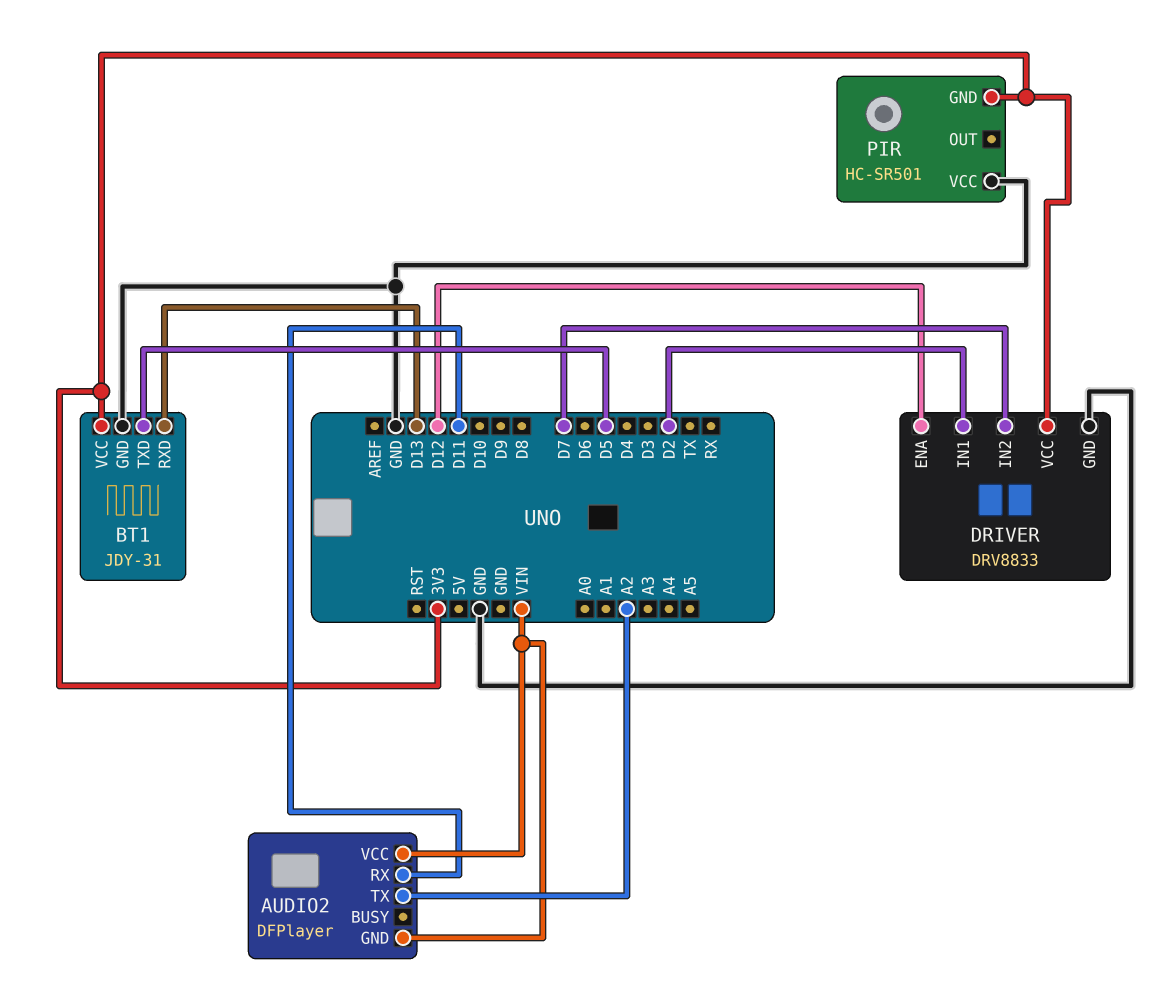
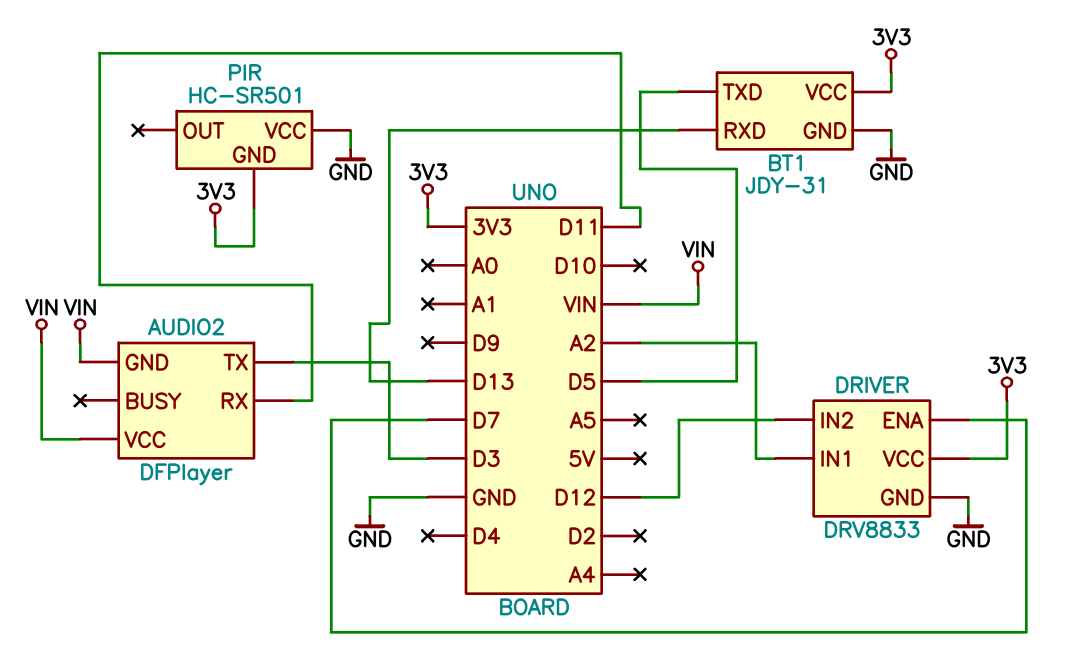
AUDIO2 pin TX: A2 -> D3
DRIVER pin ENA: D12 -> D7
DRIVER pin IN1: D2 -> A2
DRIVER pin IN2: D7 -> D12

